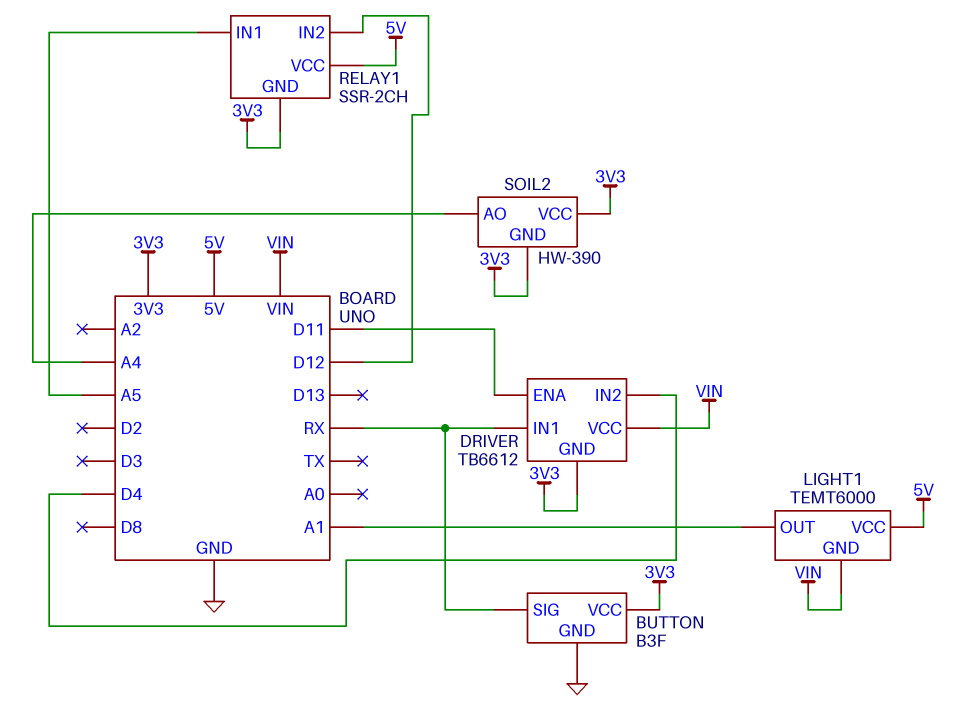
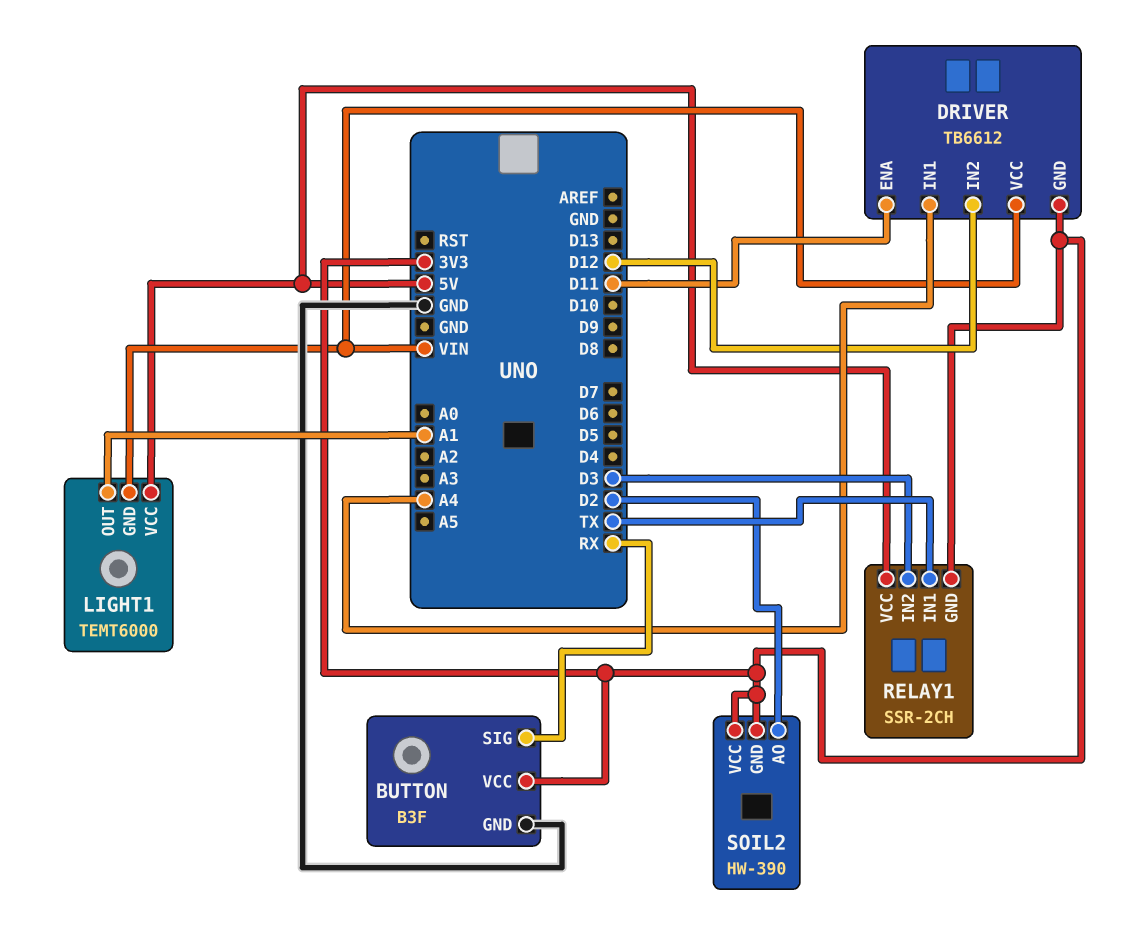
DRIVER pin IN1: RX -> A4
DRIVER pin IN2: D4 -> D12
RELAY1 pin IN1: A5 -> TX
RELAY1 pin IN2: D12 -> D3
SOIL2 pin AO: A4 -> D2

